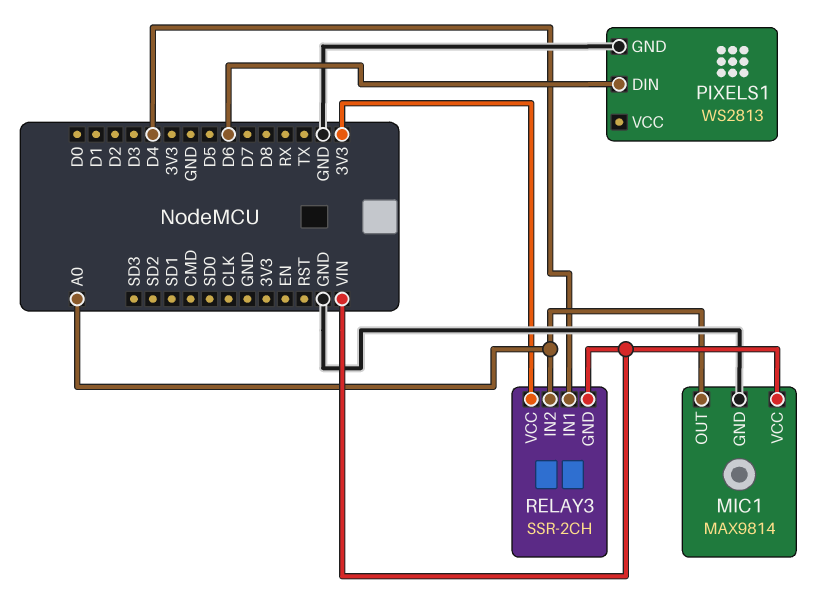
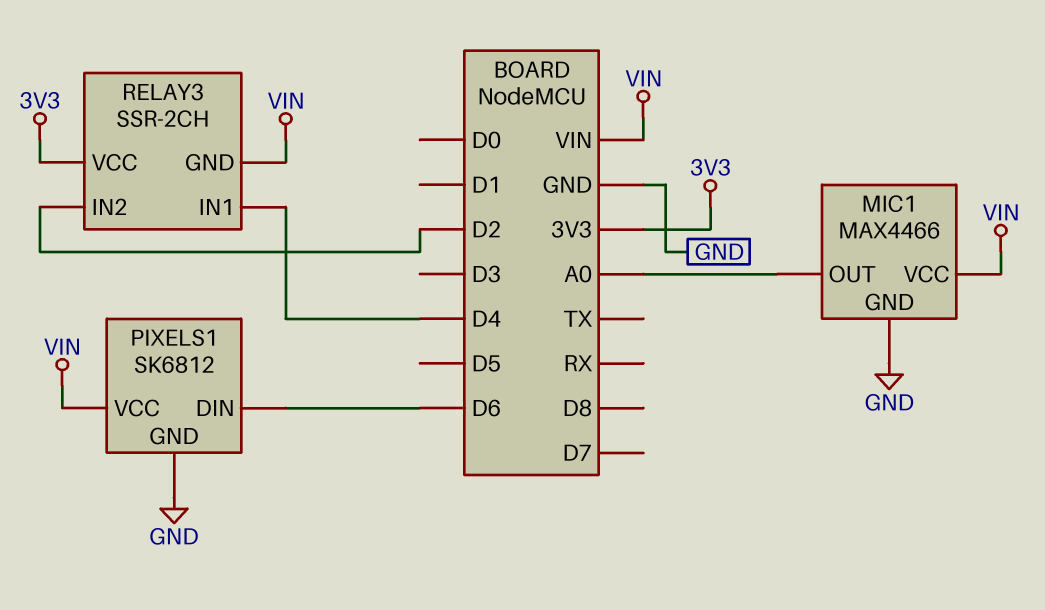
MIC1: MAX9814 -> MAX4466
PIXELS1: WS2813 -> SK6812
PIXELS1 pin VCC: none -> VIN
RELAY3 pin IN2: A0 -> D2

